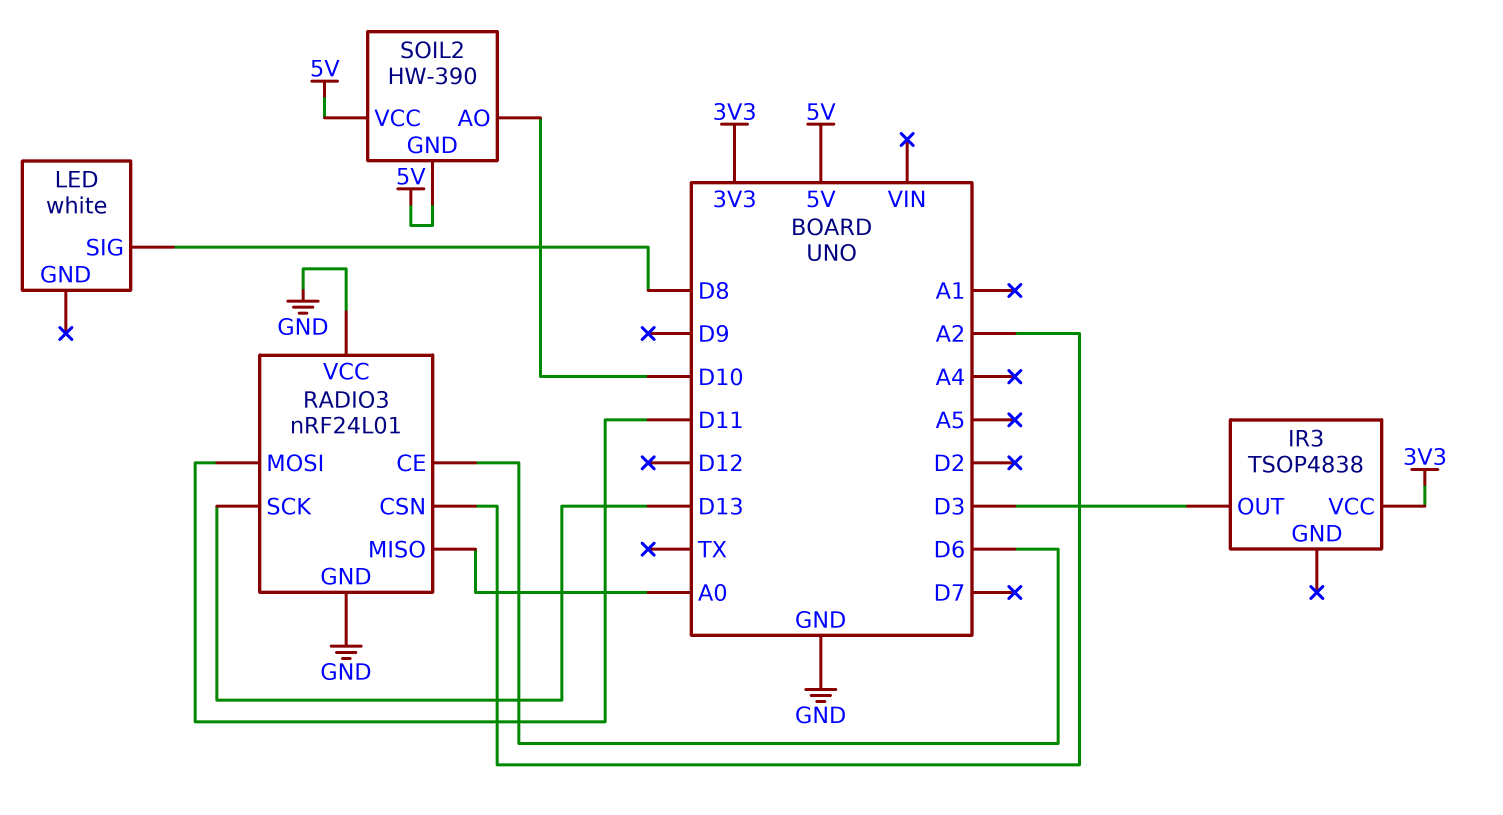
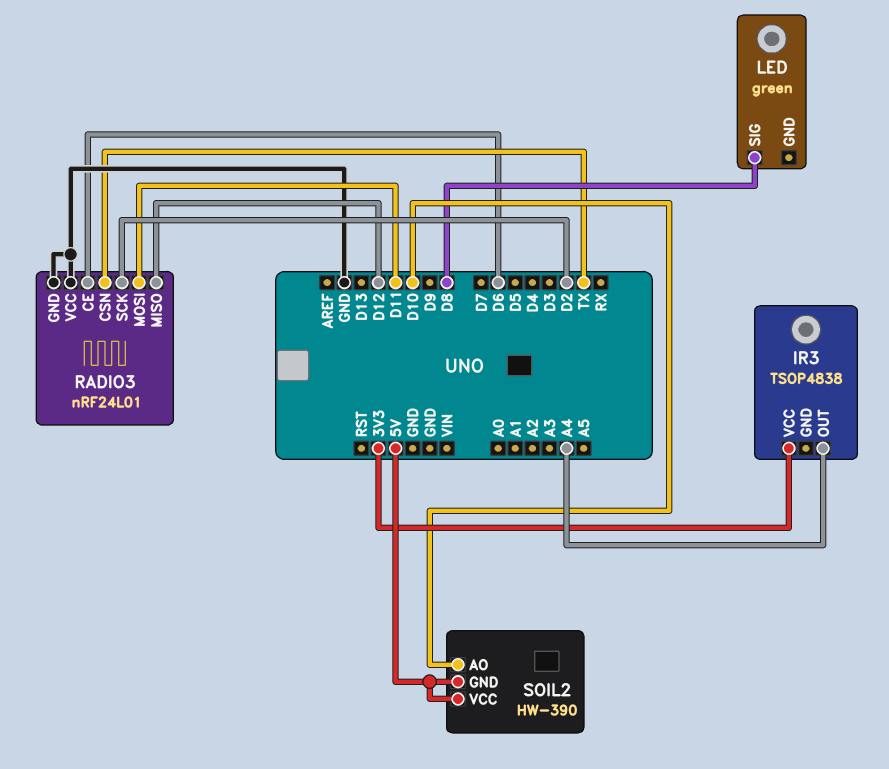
IR3 pin OUT: D3 -> A4
LED: white -> green
RADIO3 pin CSN: A2 -> TX
RADIO3 pin MISO: A0 -> D12
RADIO3 pin SCK: D13 -> D2

